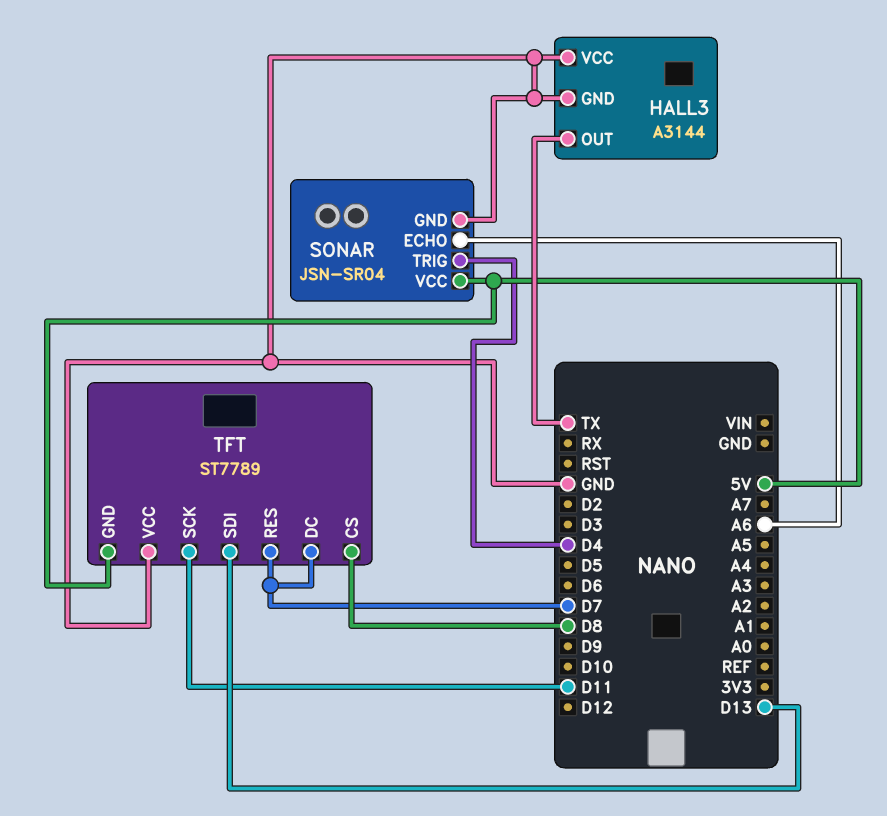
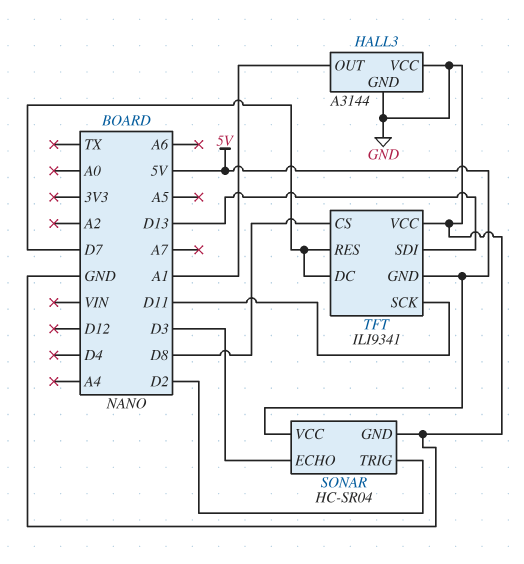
HALL3 pin OUT: TX -> A1
SONAR: JSN-SR04 -> HC-SR04
SONAR pin ECHO: A6 -> D3
SONAR pin TRIG: D4 -> D2
TFT: ST7789 -> ILI9341

